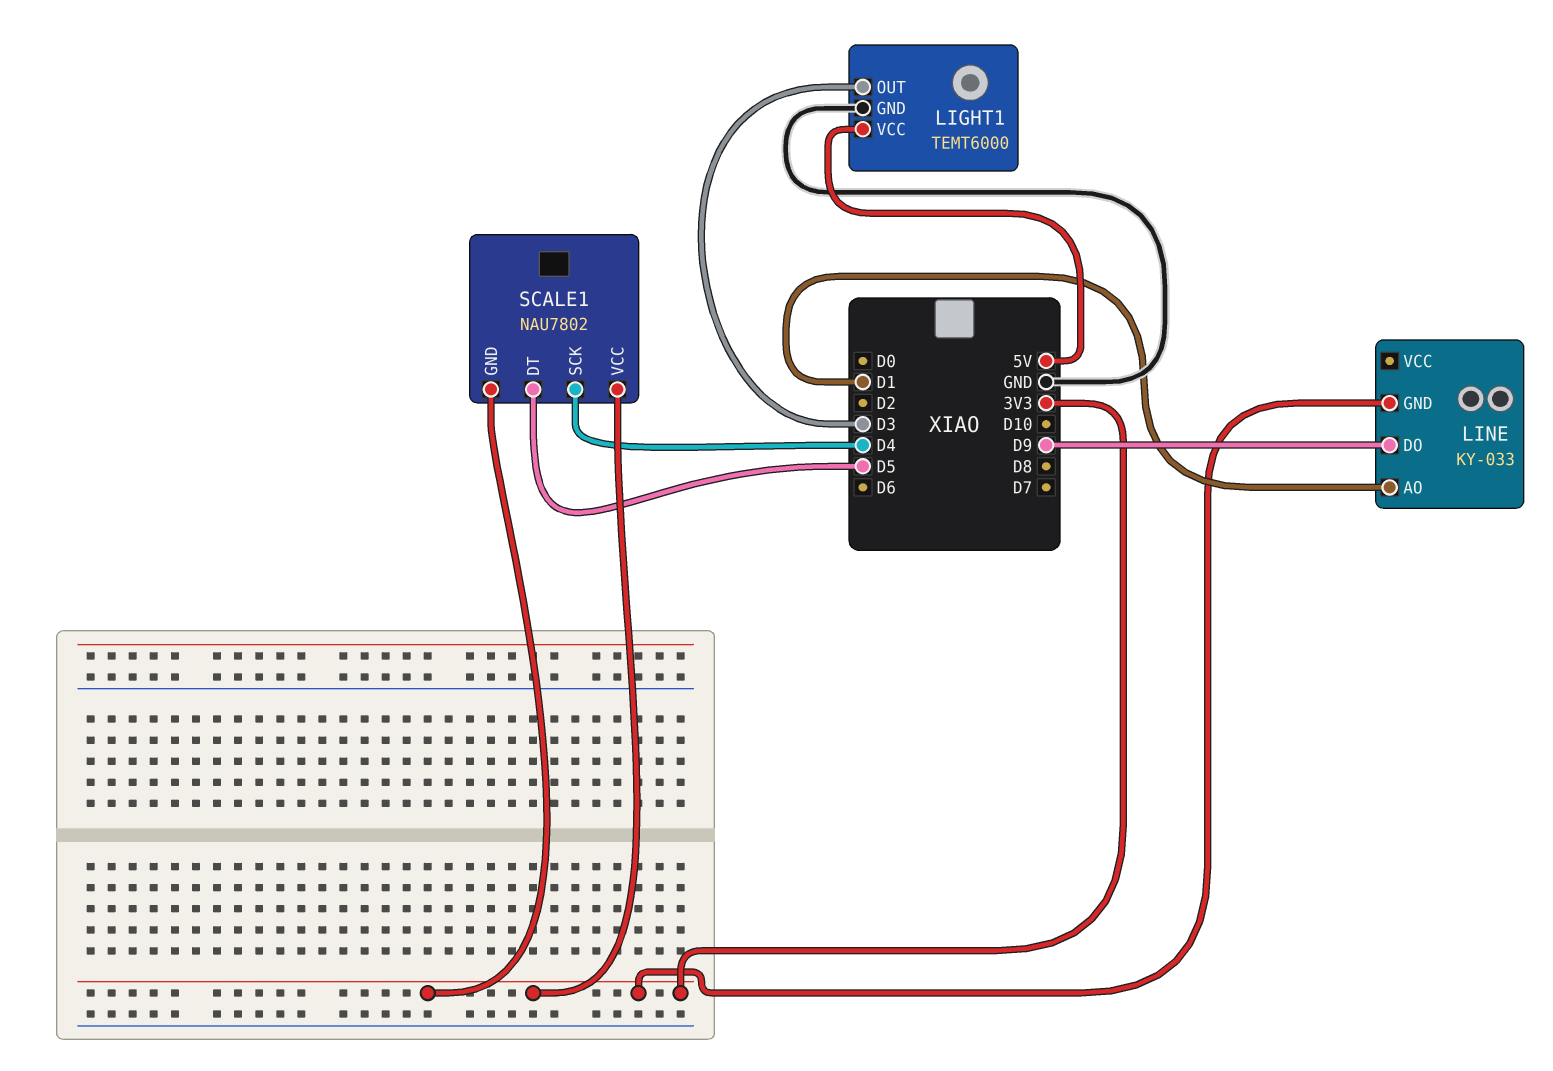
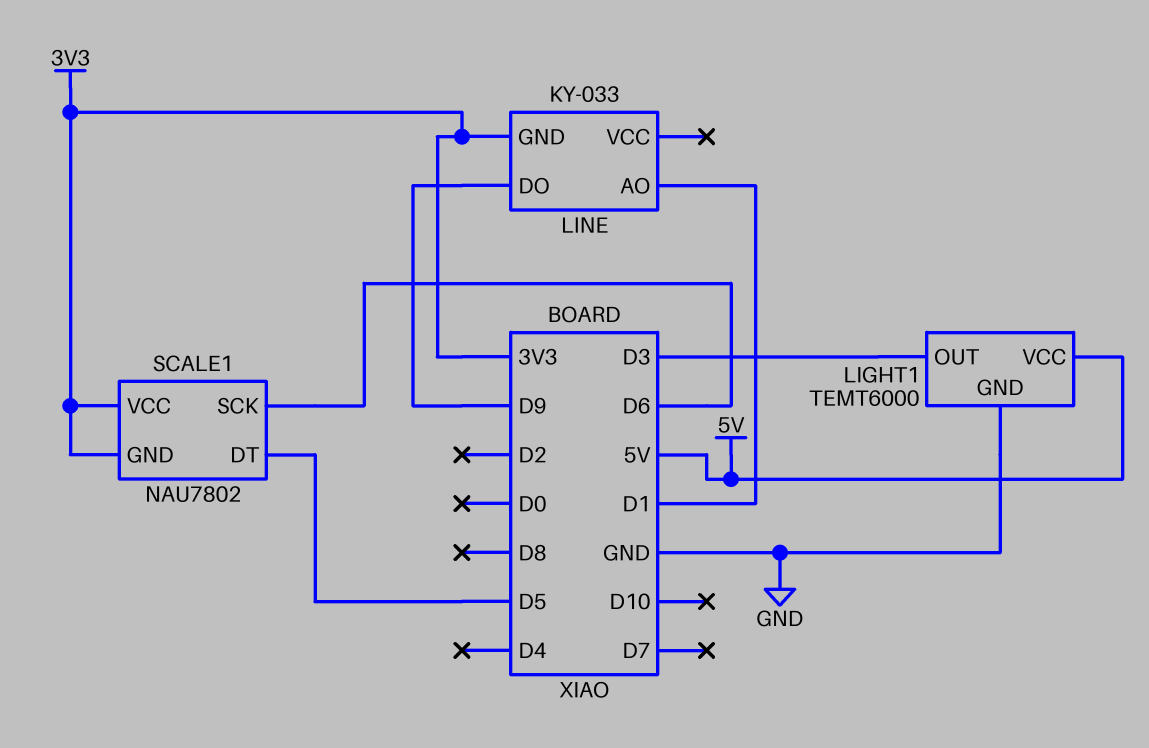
SCALE1 pin SCK: D4 -> D6

